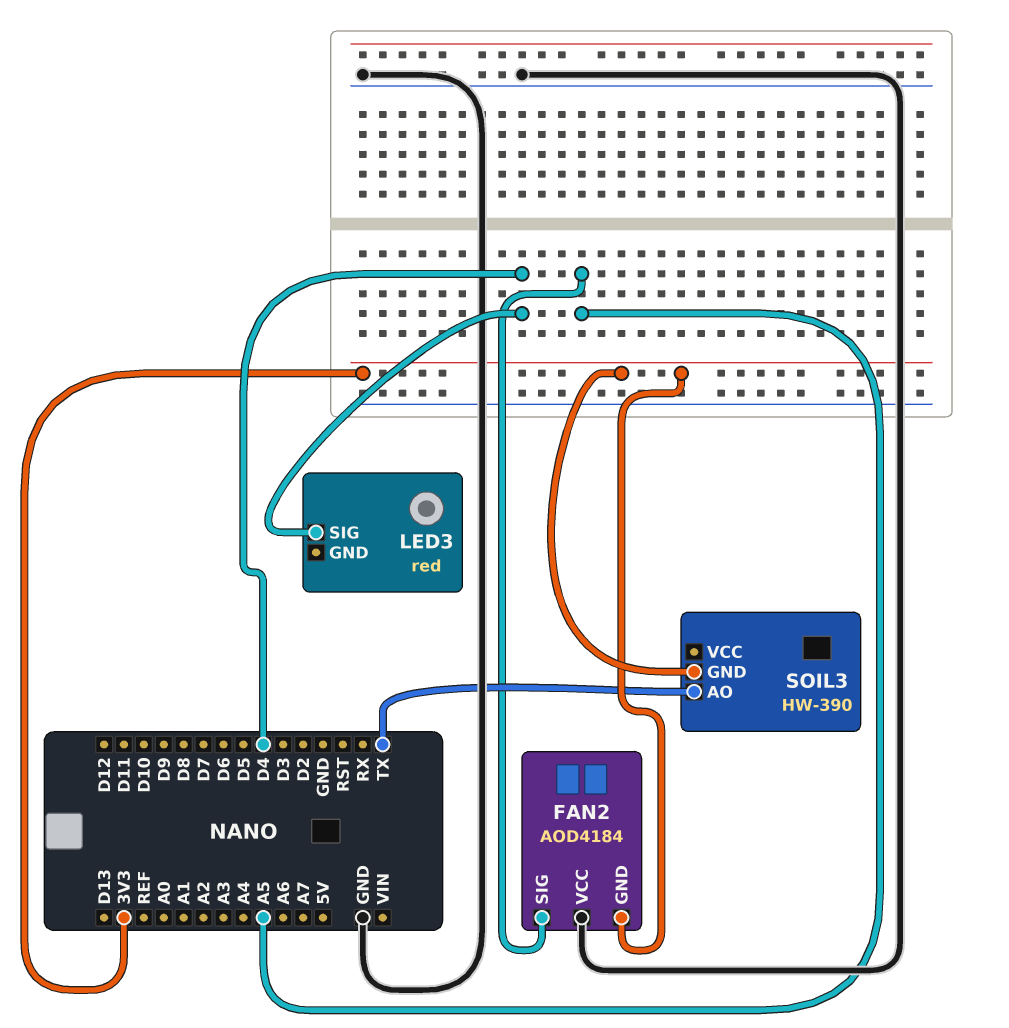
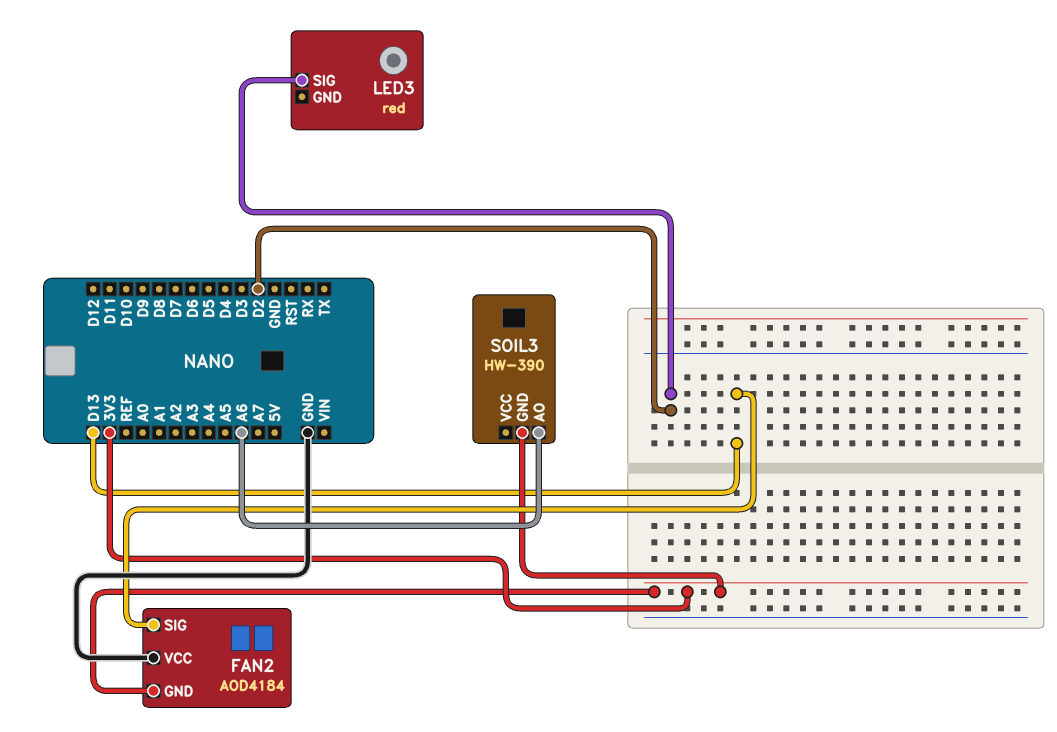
FAN2 pin SIG: A5 -> D13
LED3 pin SIG: D4 -> D2
SOIL3 pin AO: TX -> A6

